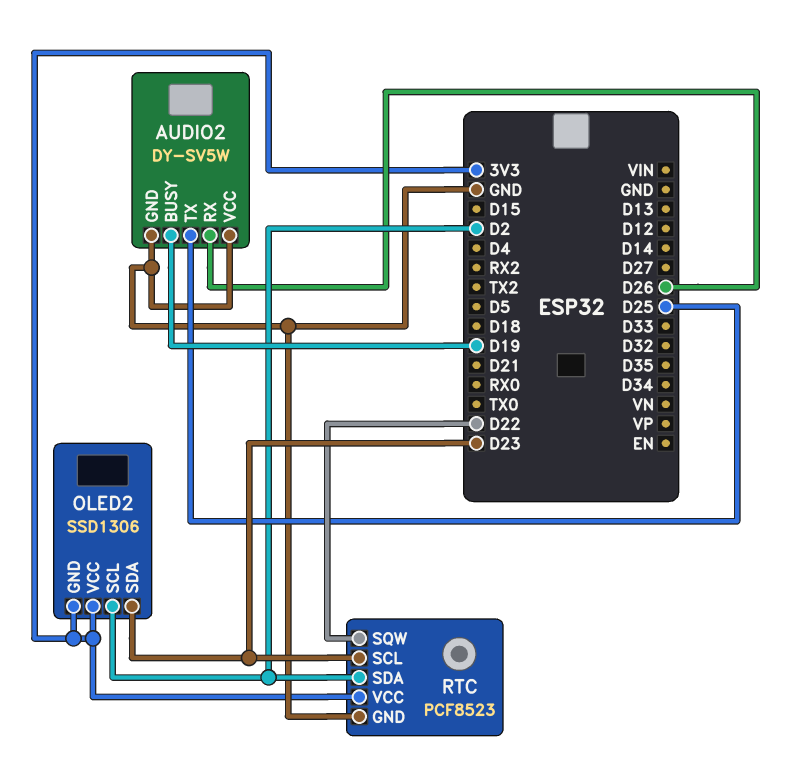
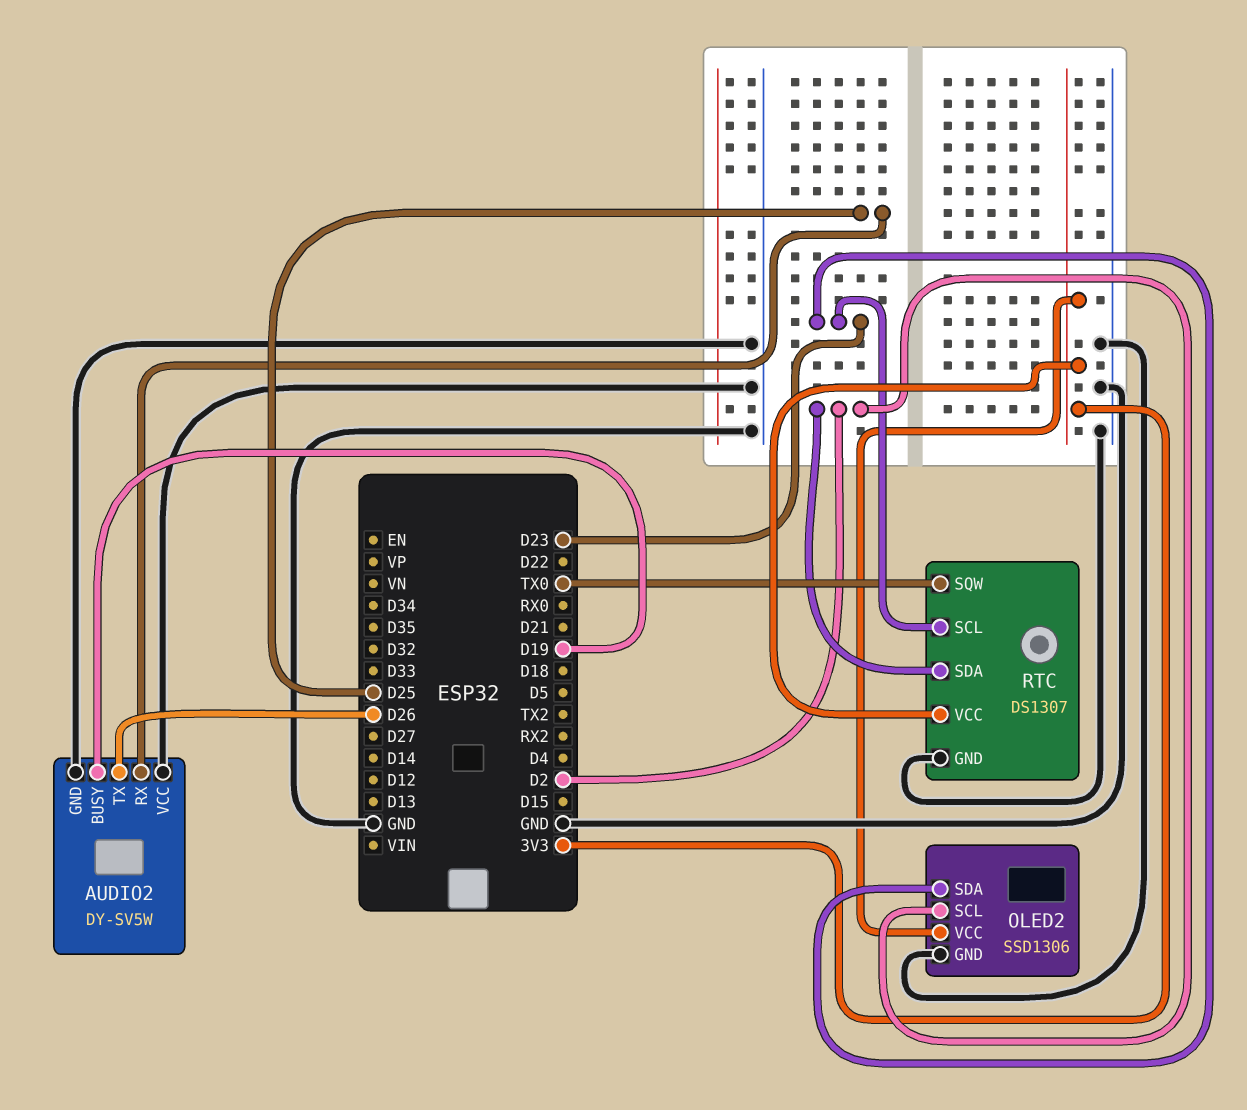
AUDIO2 pin RX: D26 -> D25
AUDIO2 pin TX: D25 -> D26
OLED2 pin GND: 3V3 -> GND
RTC: PCF8523 -> DS1307
RTC pin SQW: D22 -> TX0

